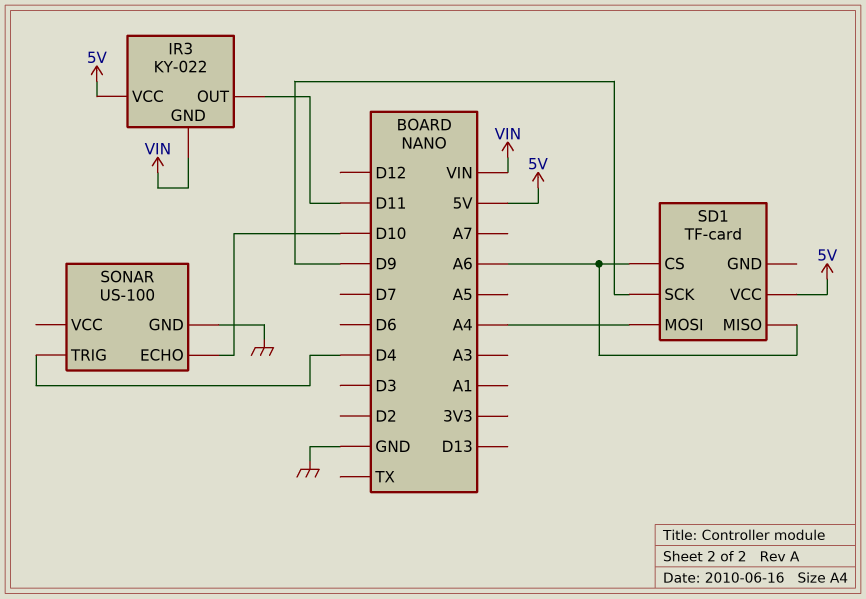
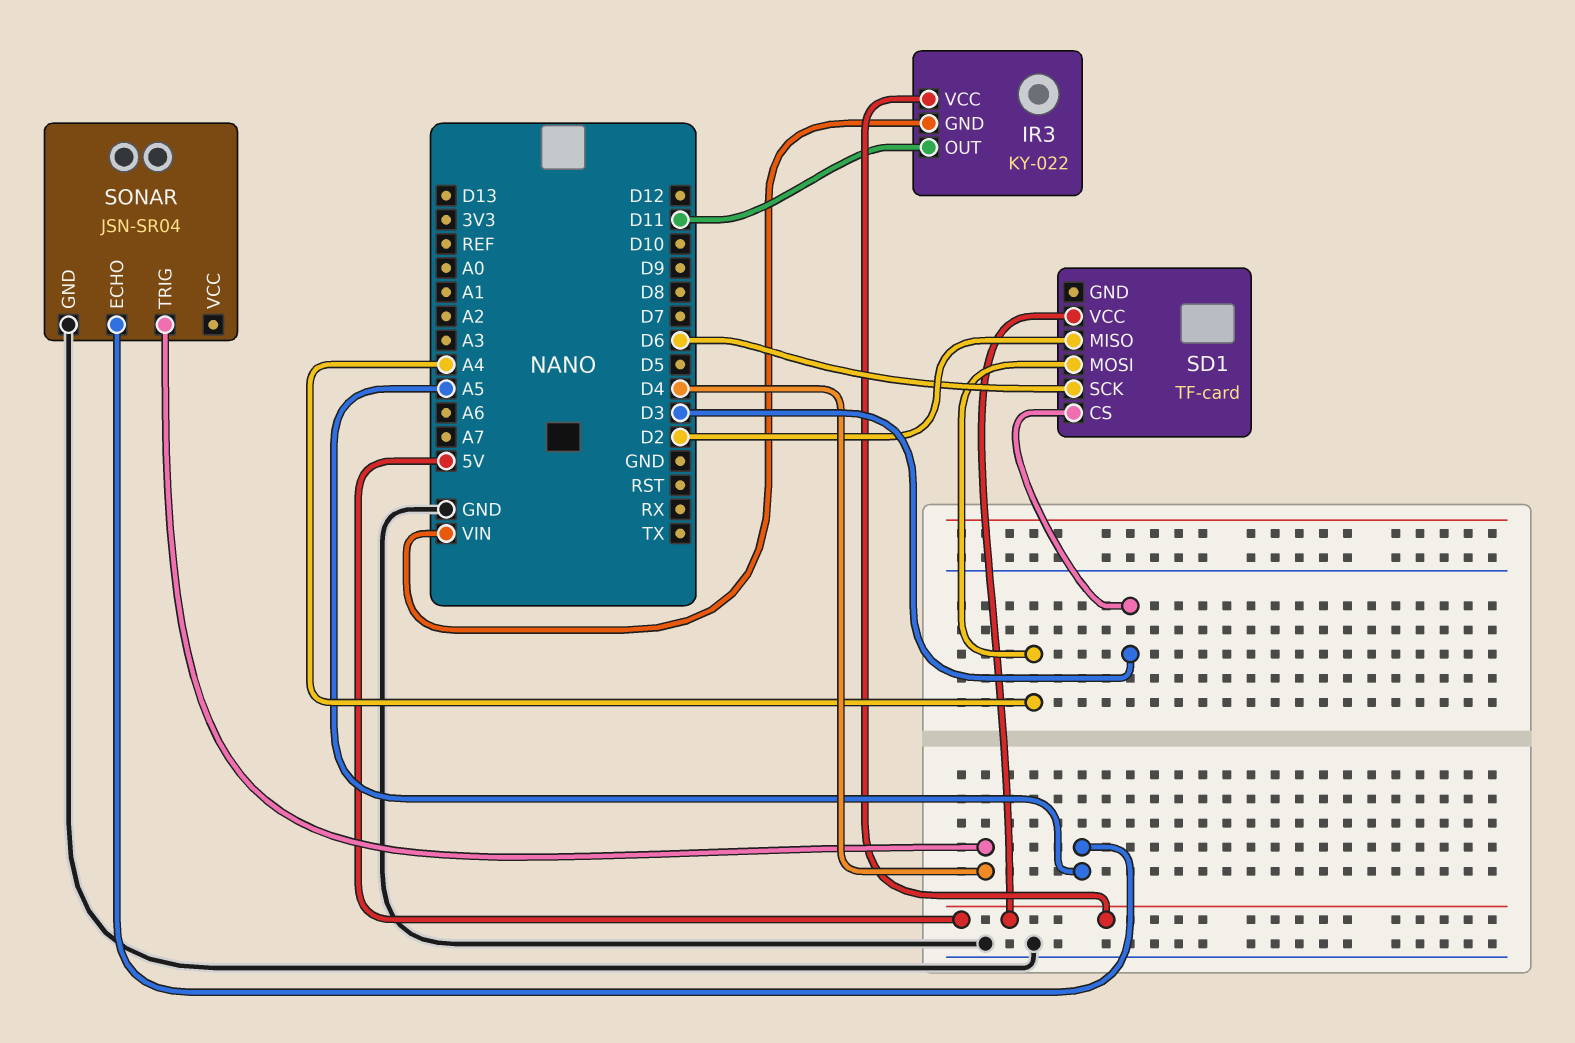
SD1 pin CS: A6 -> D3
SD1 pin MISO: A6 -> D2
SD1 pin SCK: D9 -> D6
SONAR: US-100 -> JSN-SR04
SONAR pin ECHO: D10 -> A5

